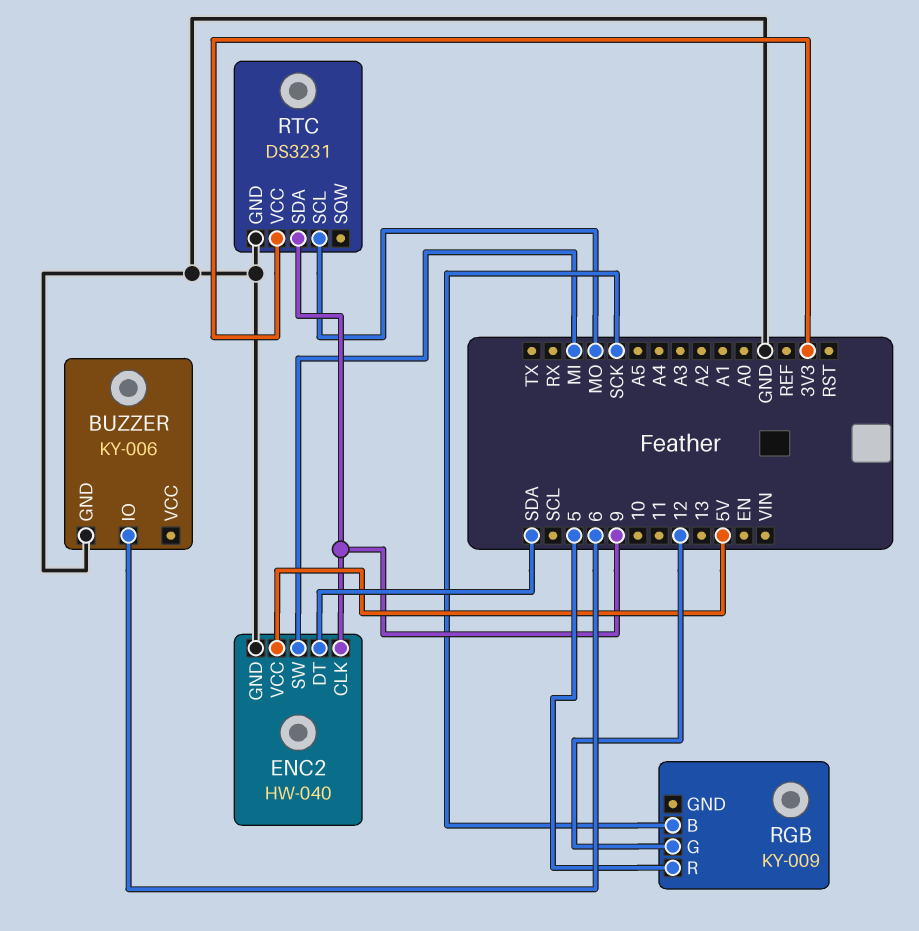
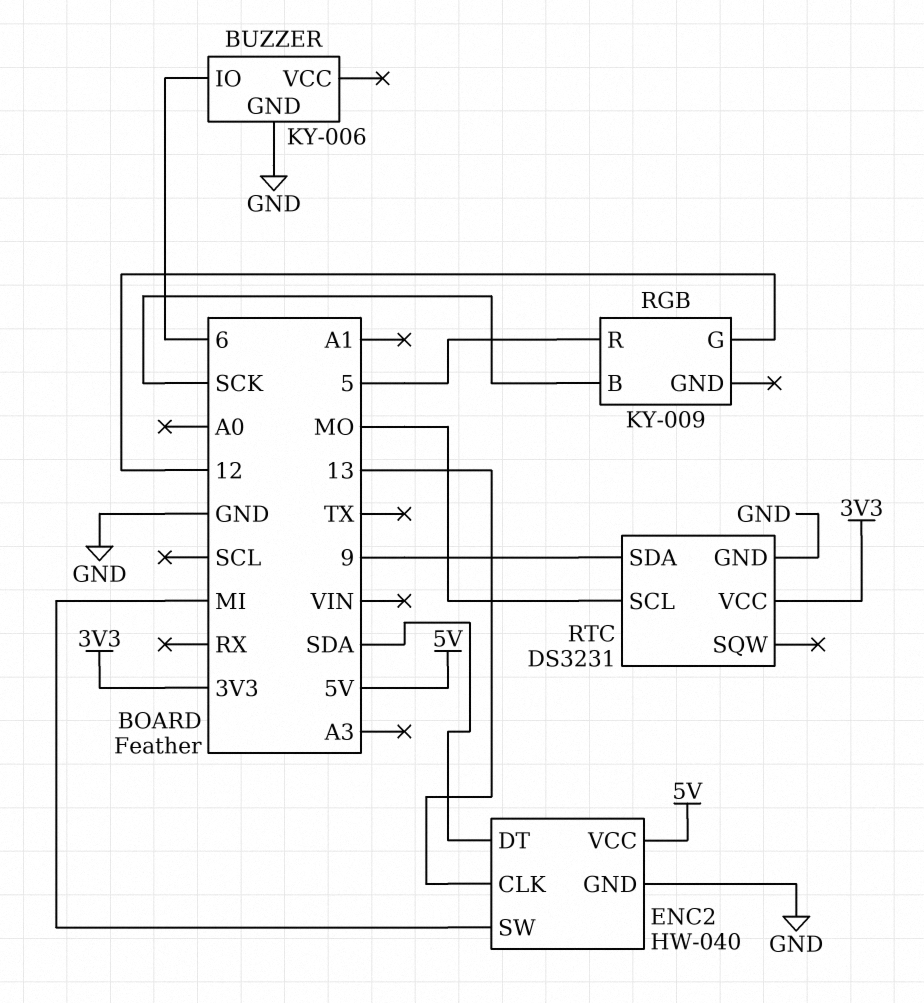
ENC2 pin CLK: 9 -> 13

